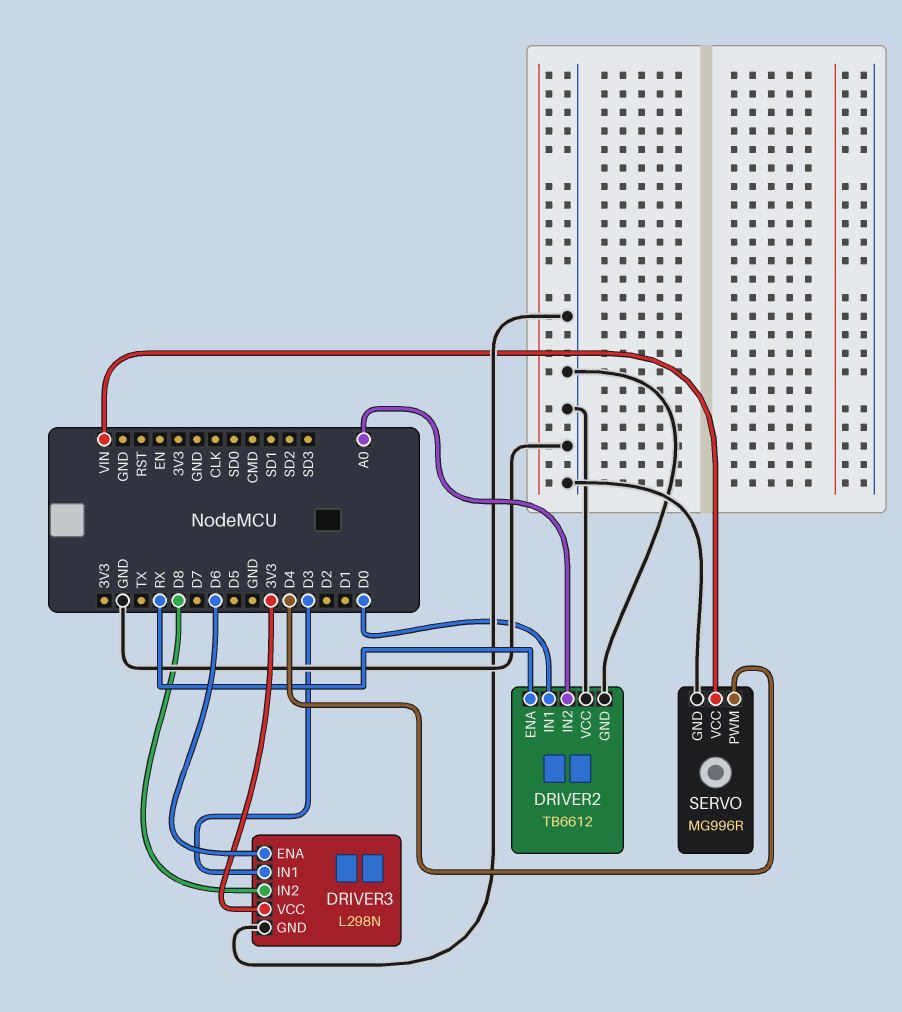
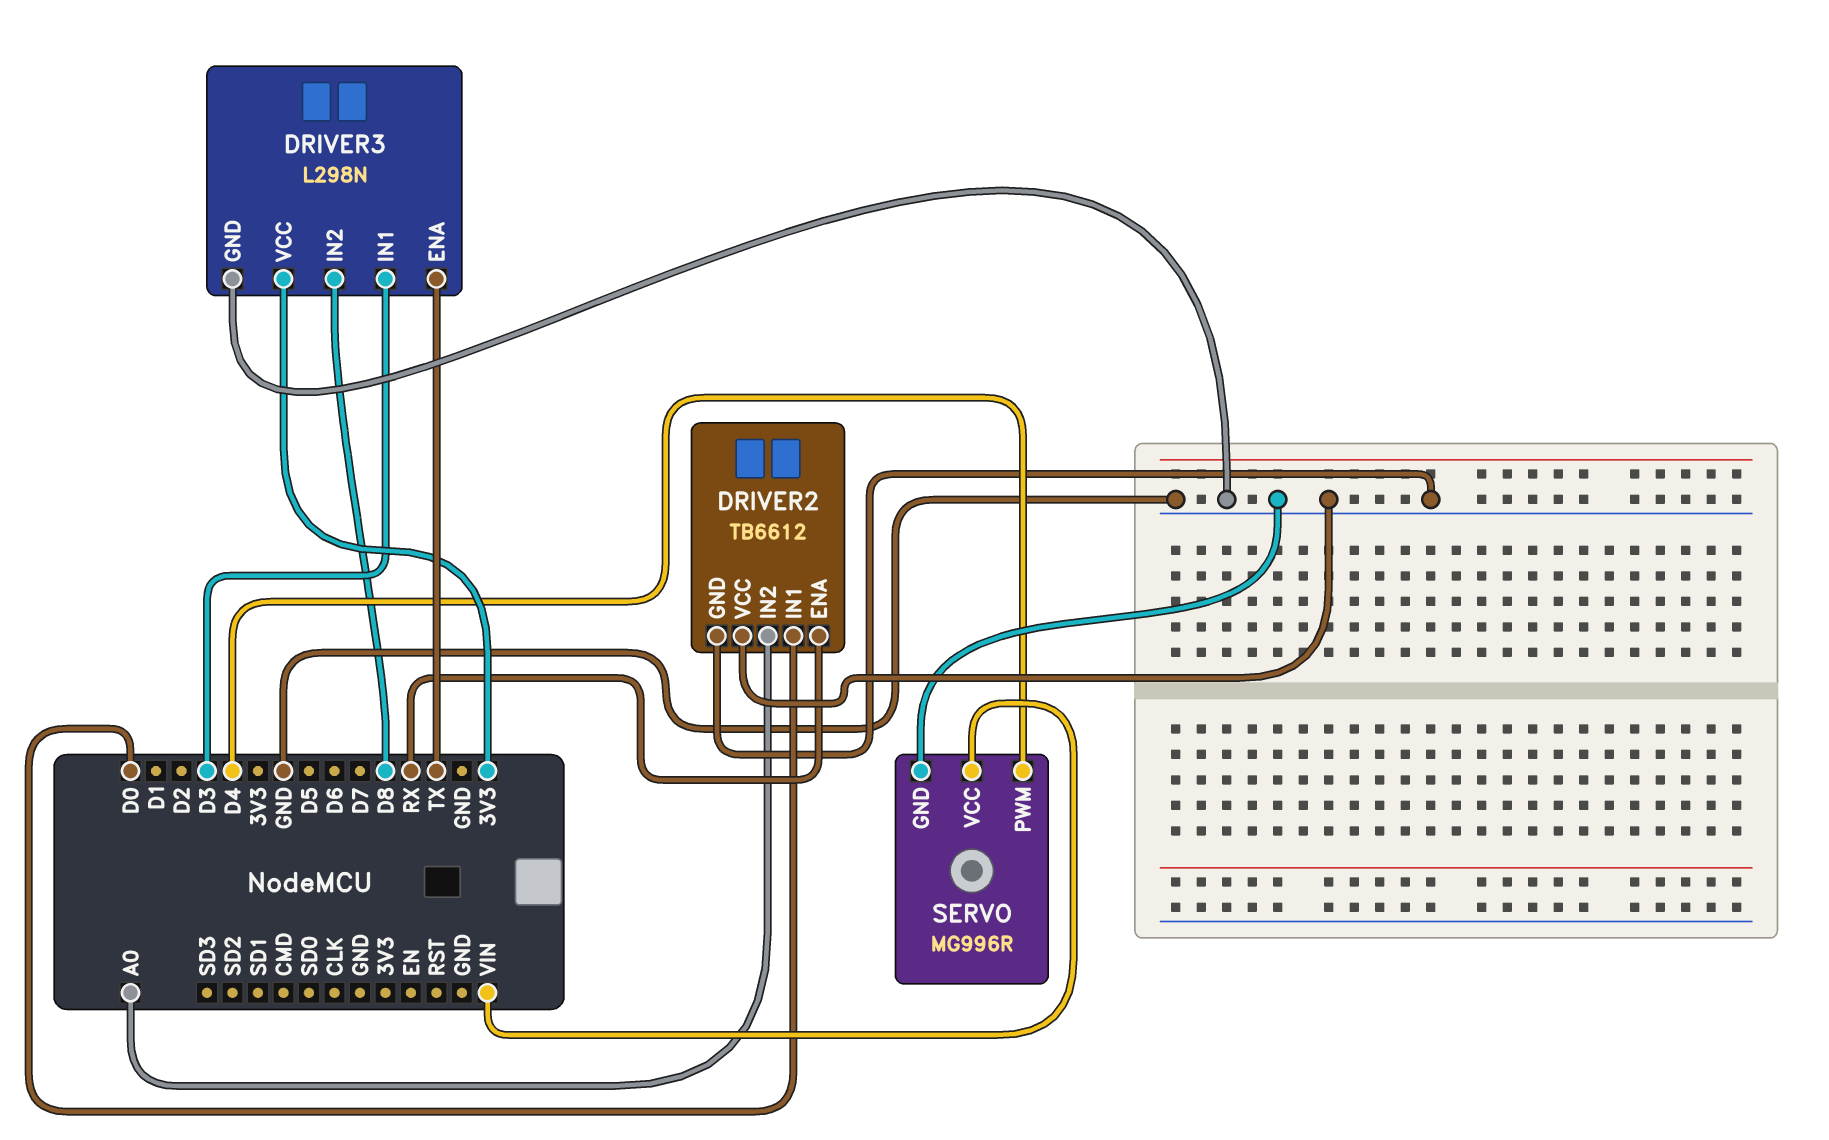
DRIVER3 pin ENA: D6 -> TX

